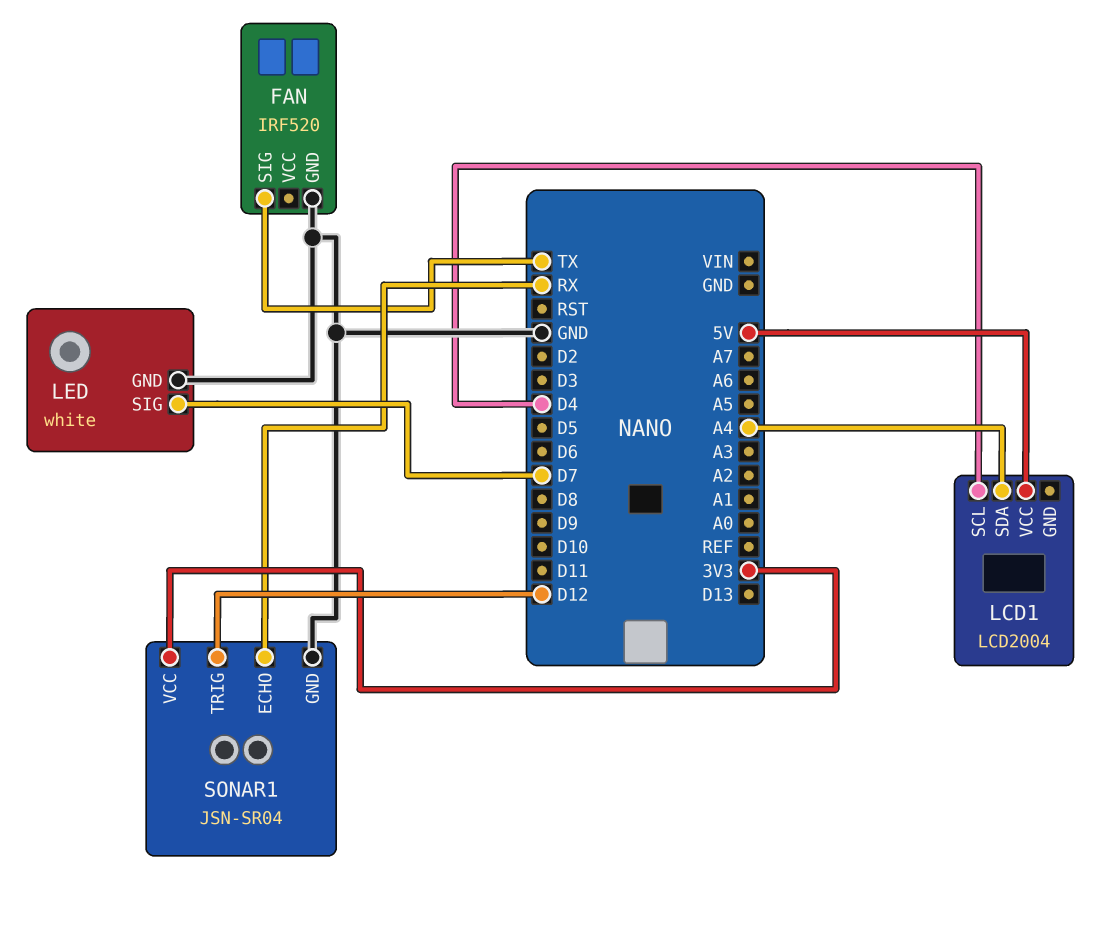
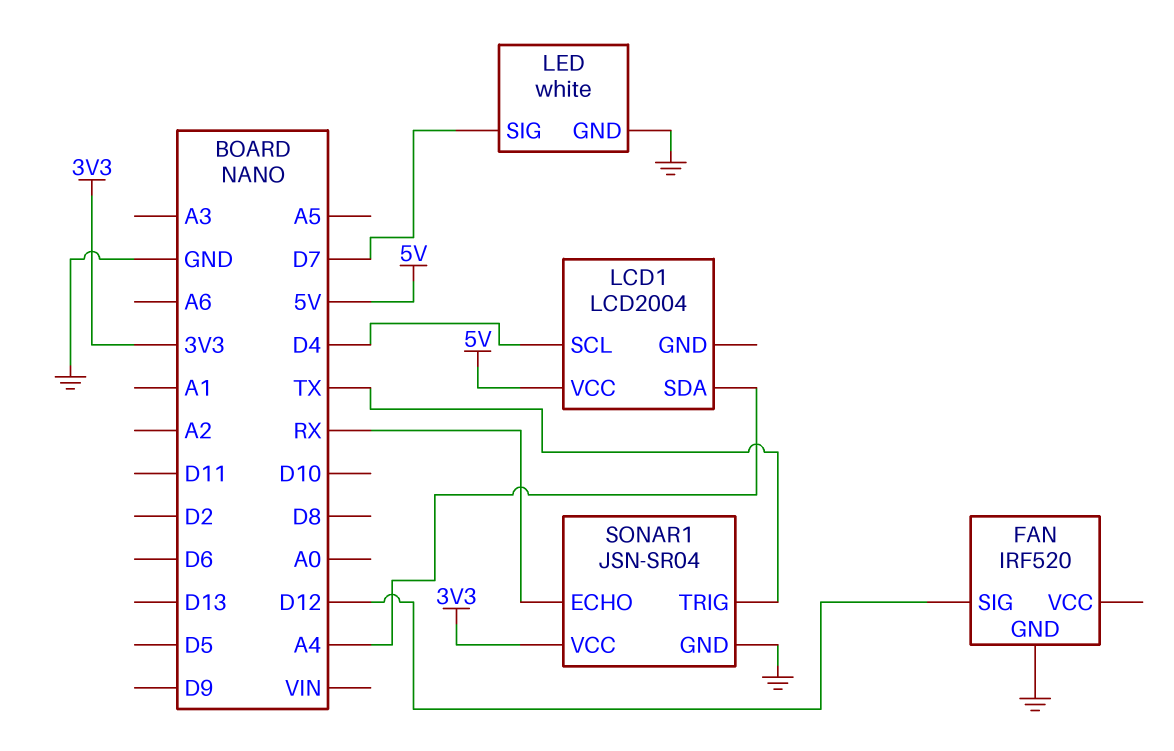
FAN pin SIG: TX -> D12
SONAR1 pin TRIG: D12 -> TX

